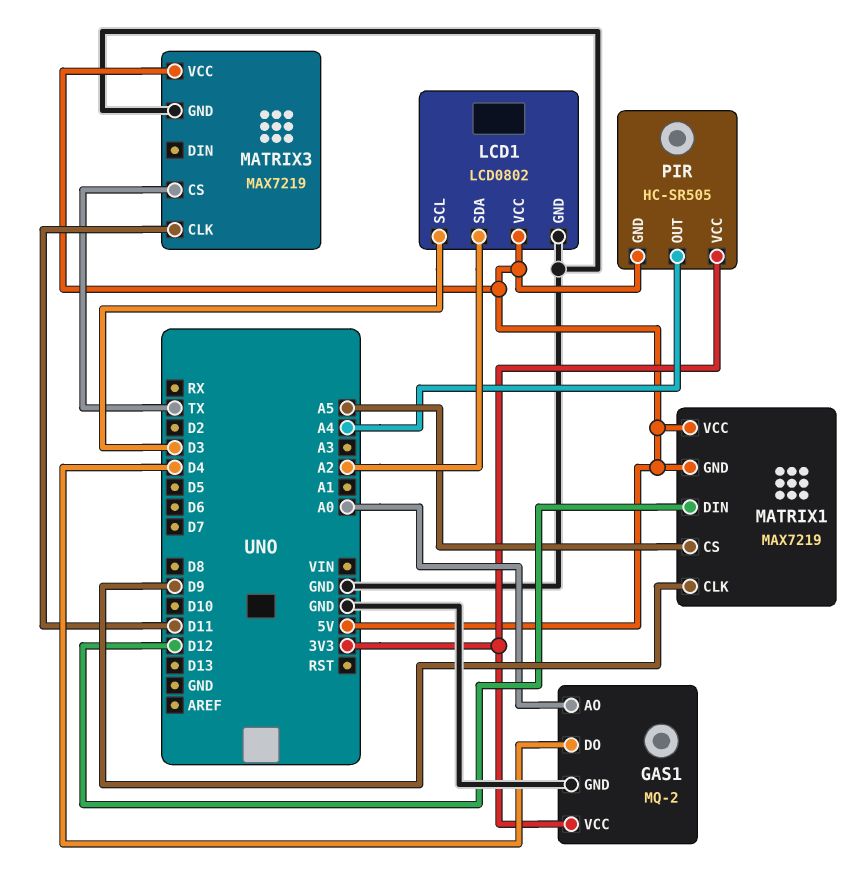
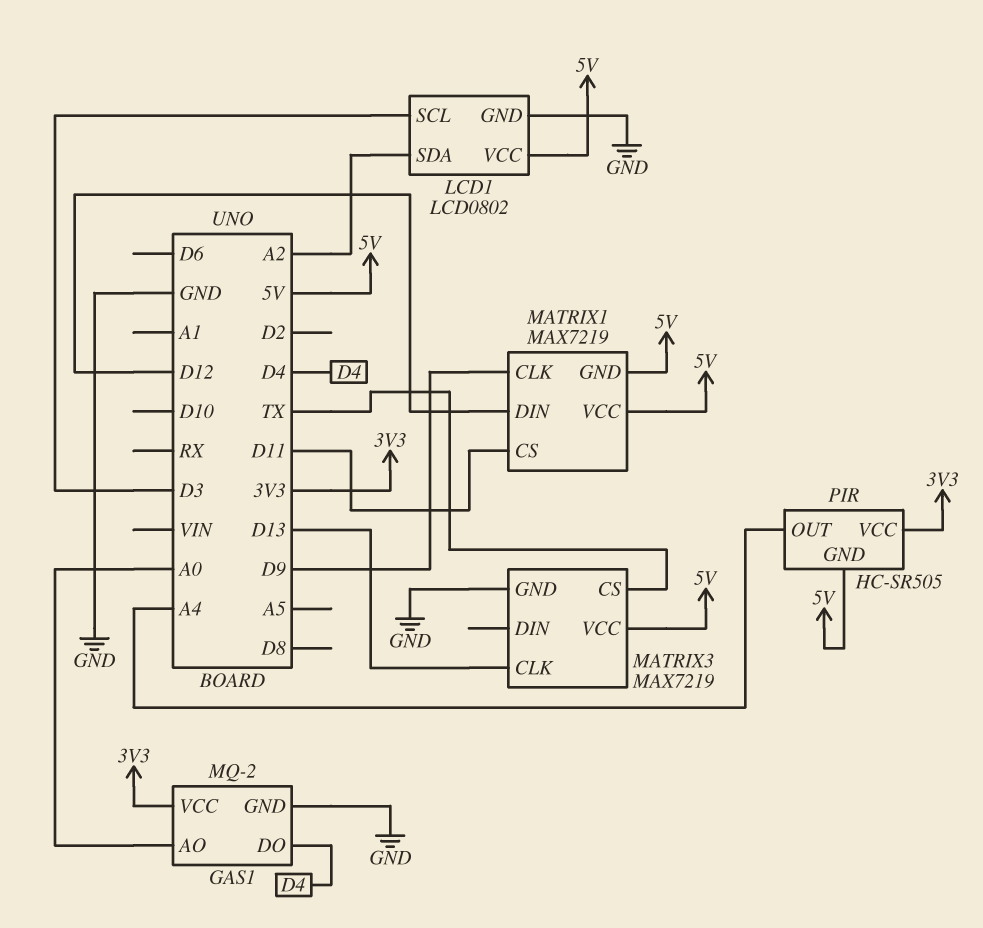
MATRIX1 pin CS: A5 -> D11
MATRIX3 pin CLK: D11 -> D13

